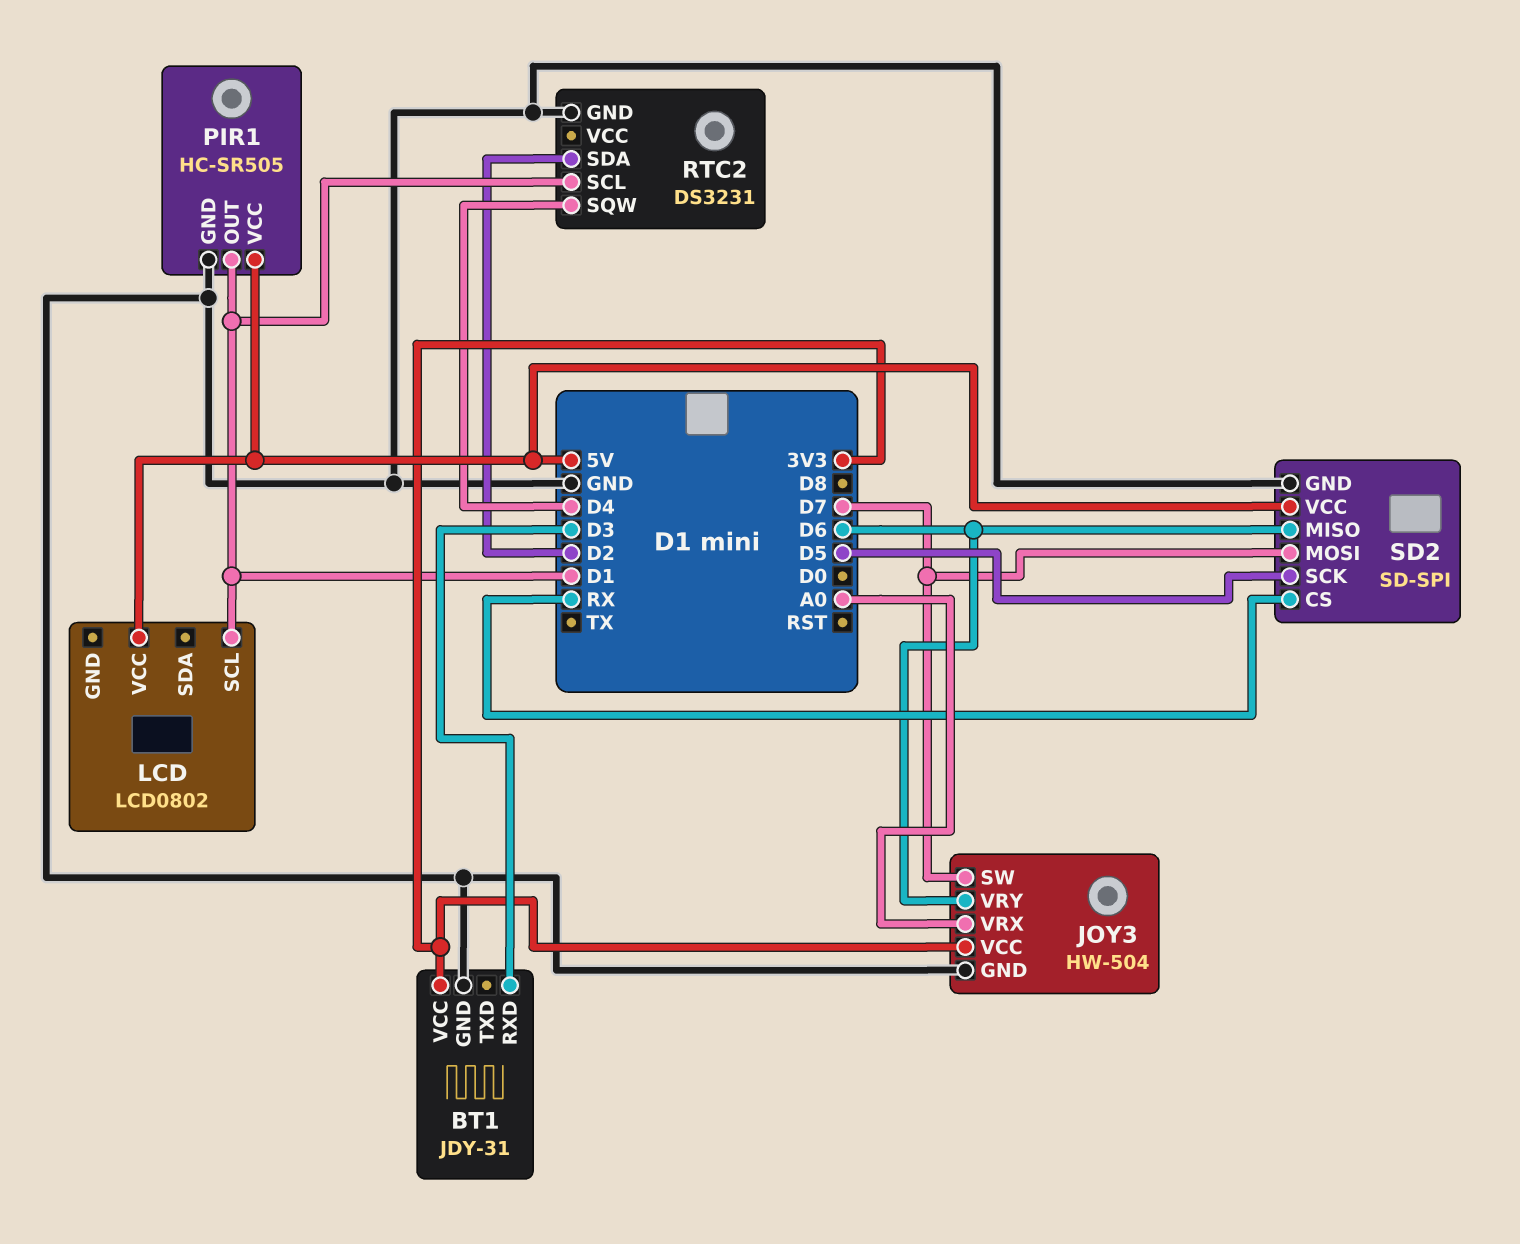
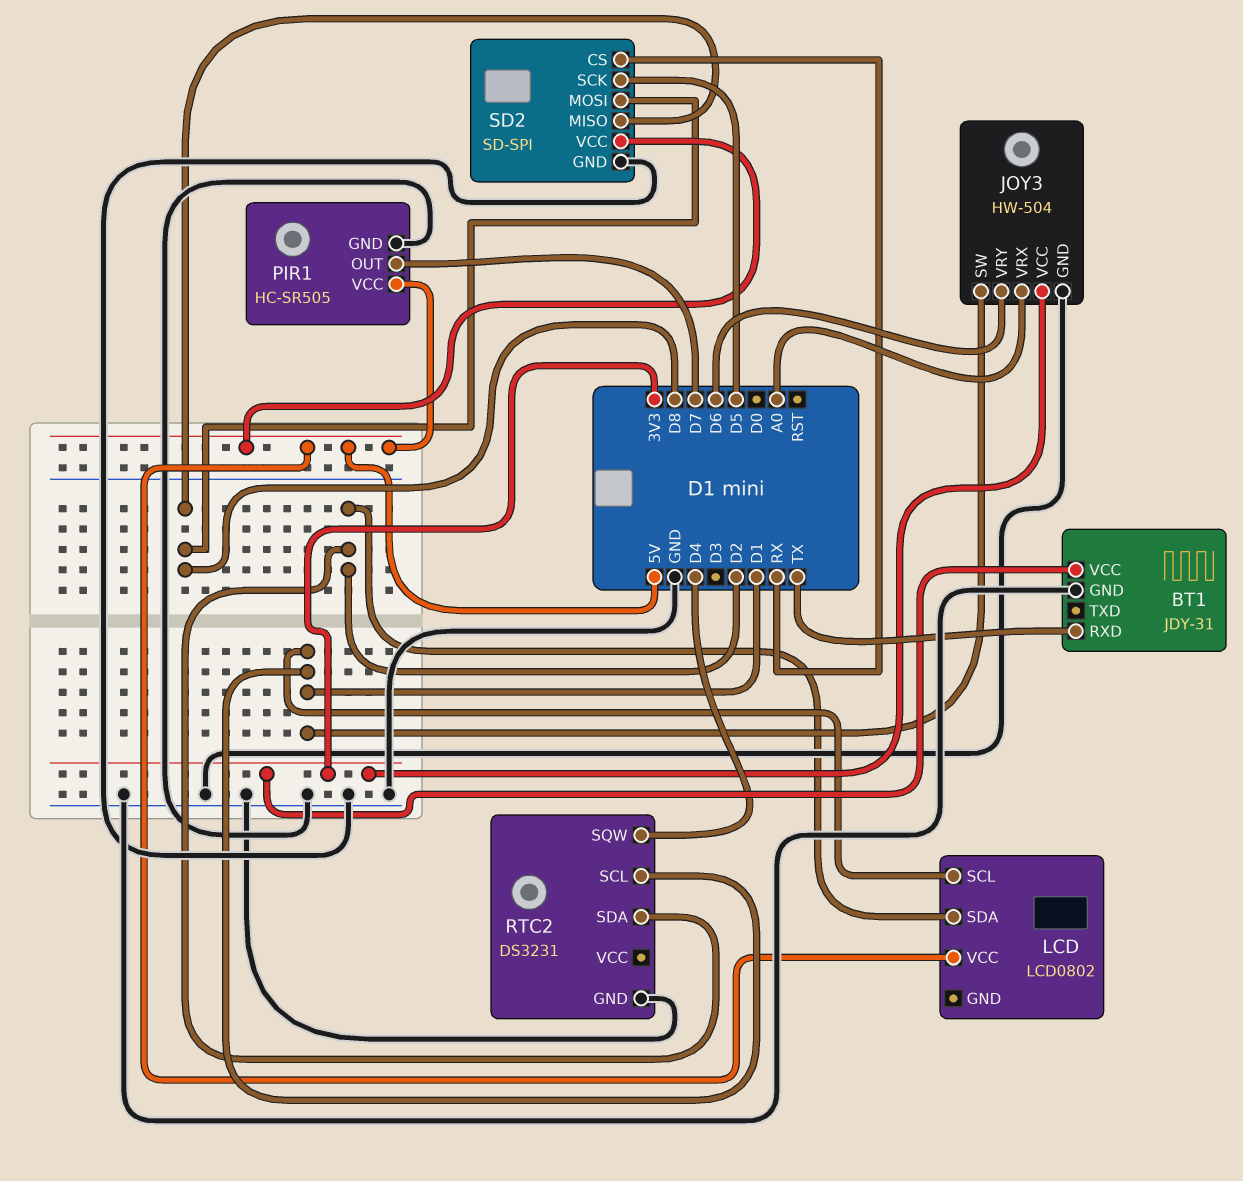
BT1 pin RXD: D3 -> TX
JOY3 pin SW: D7 -> D1
LCD pin SDA: none -> D2
PIR1 pin OUT: D1 -> D7
SD2 pin MISO: D6 -> D8
SD2 pin MOSI: D7 -> D8

